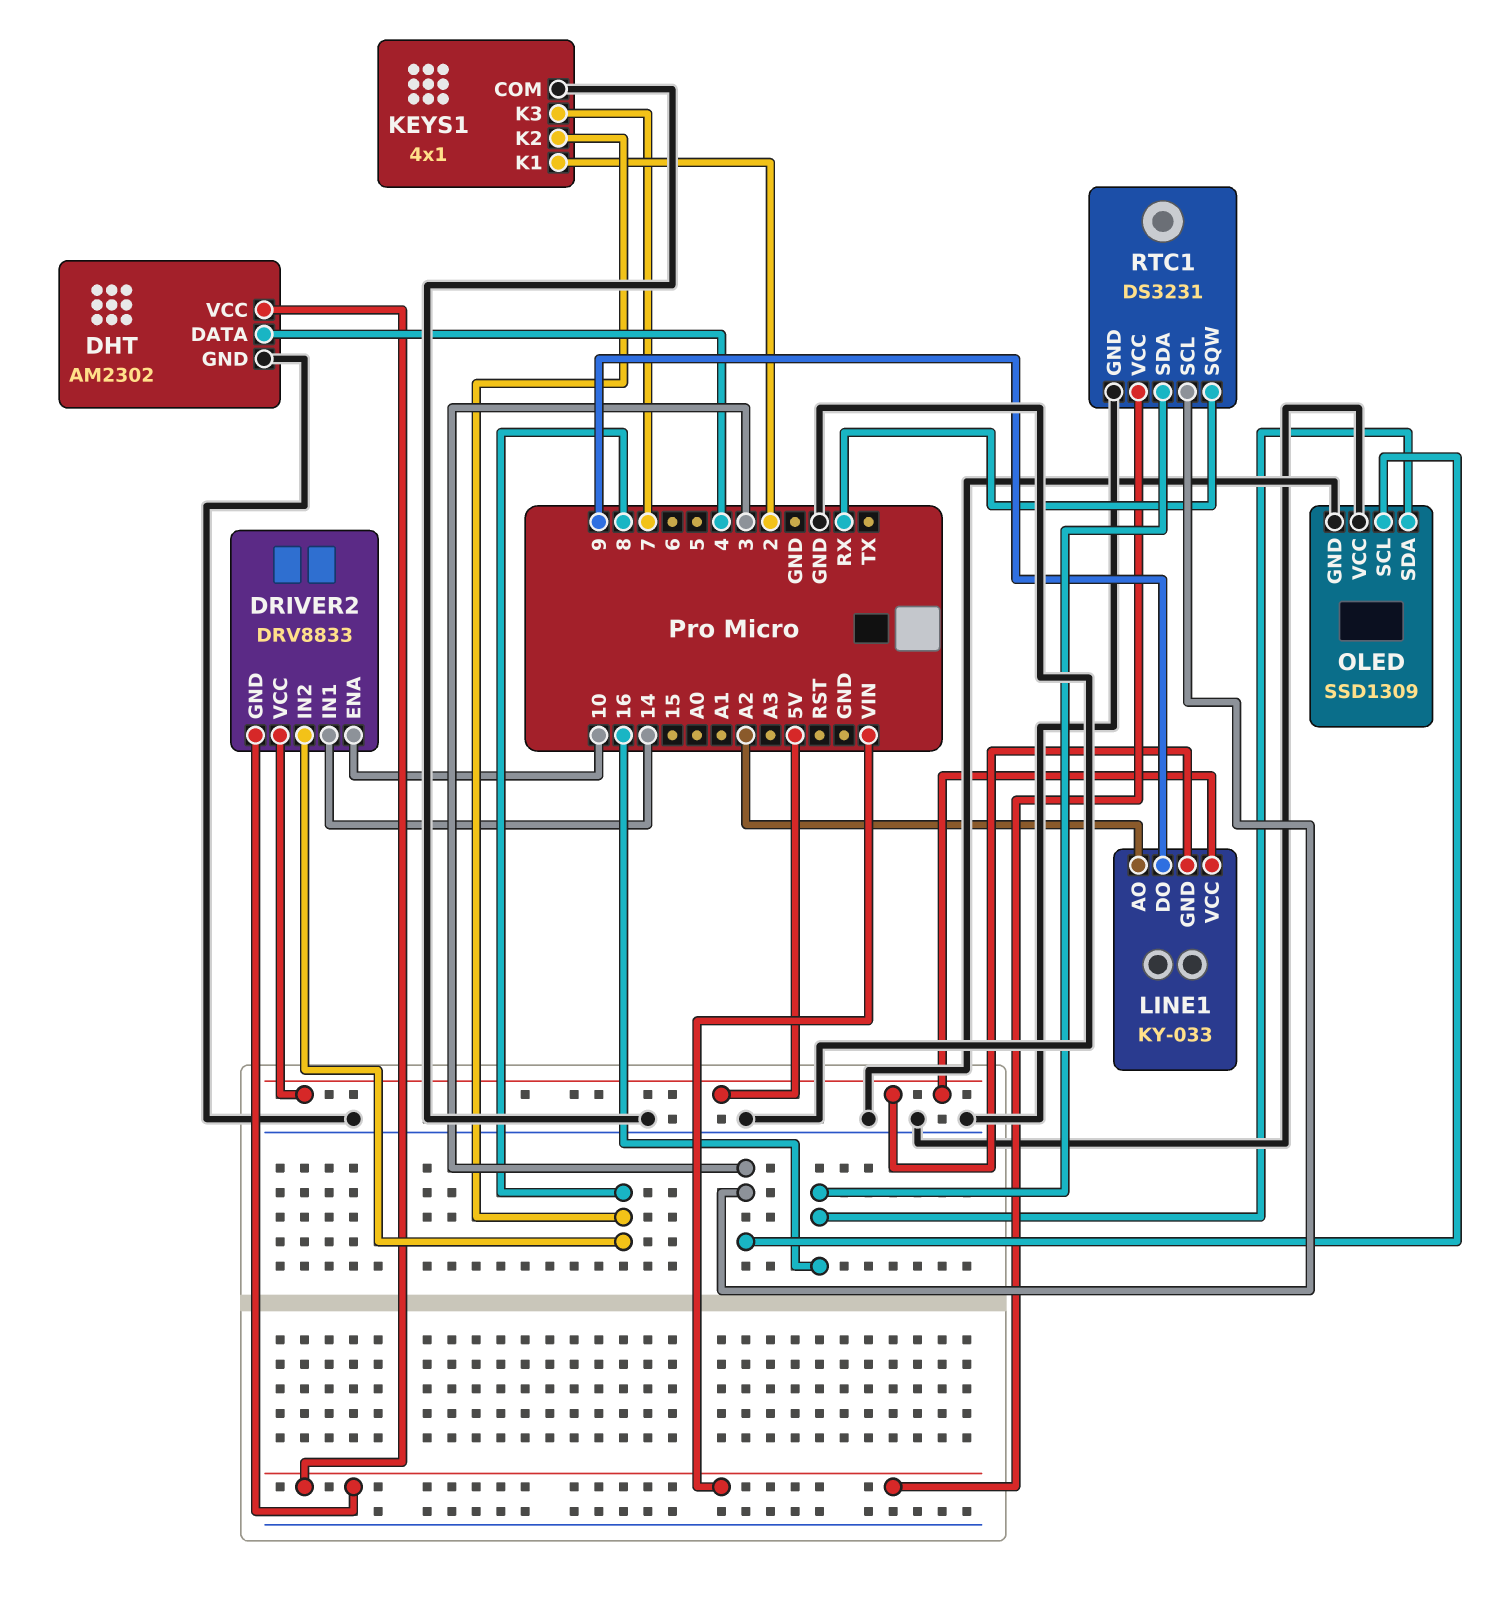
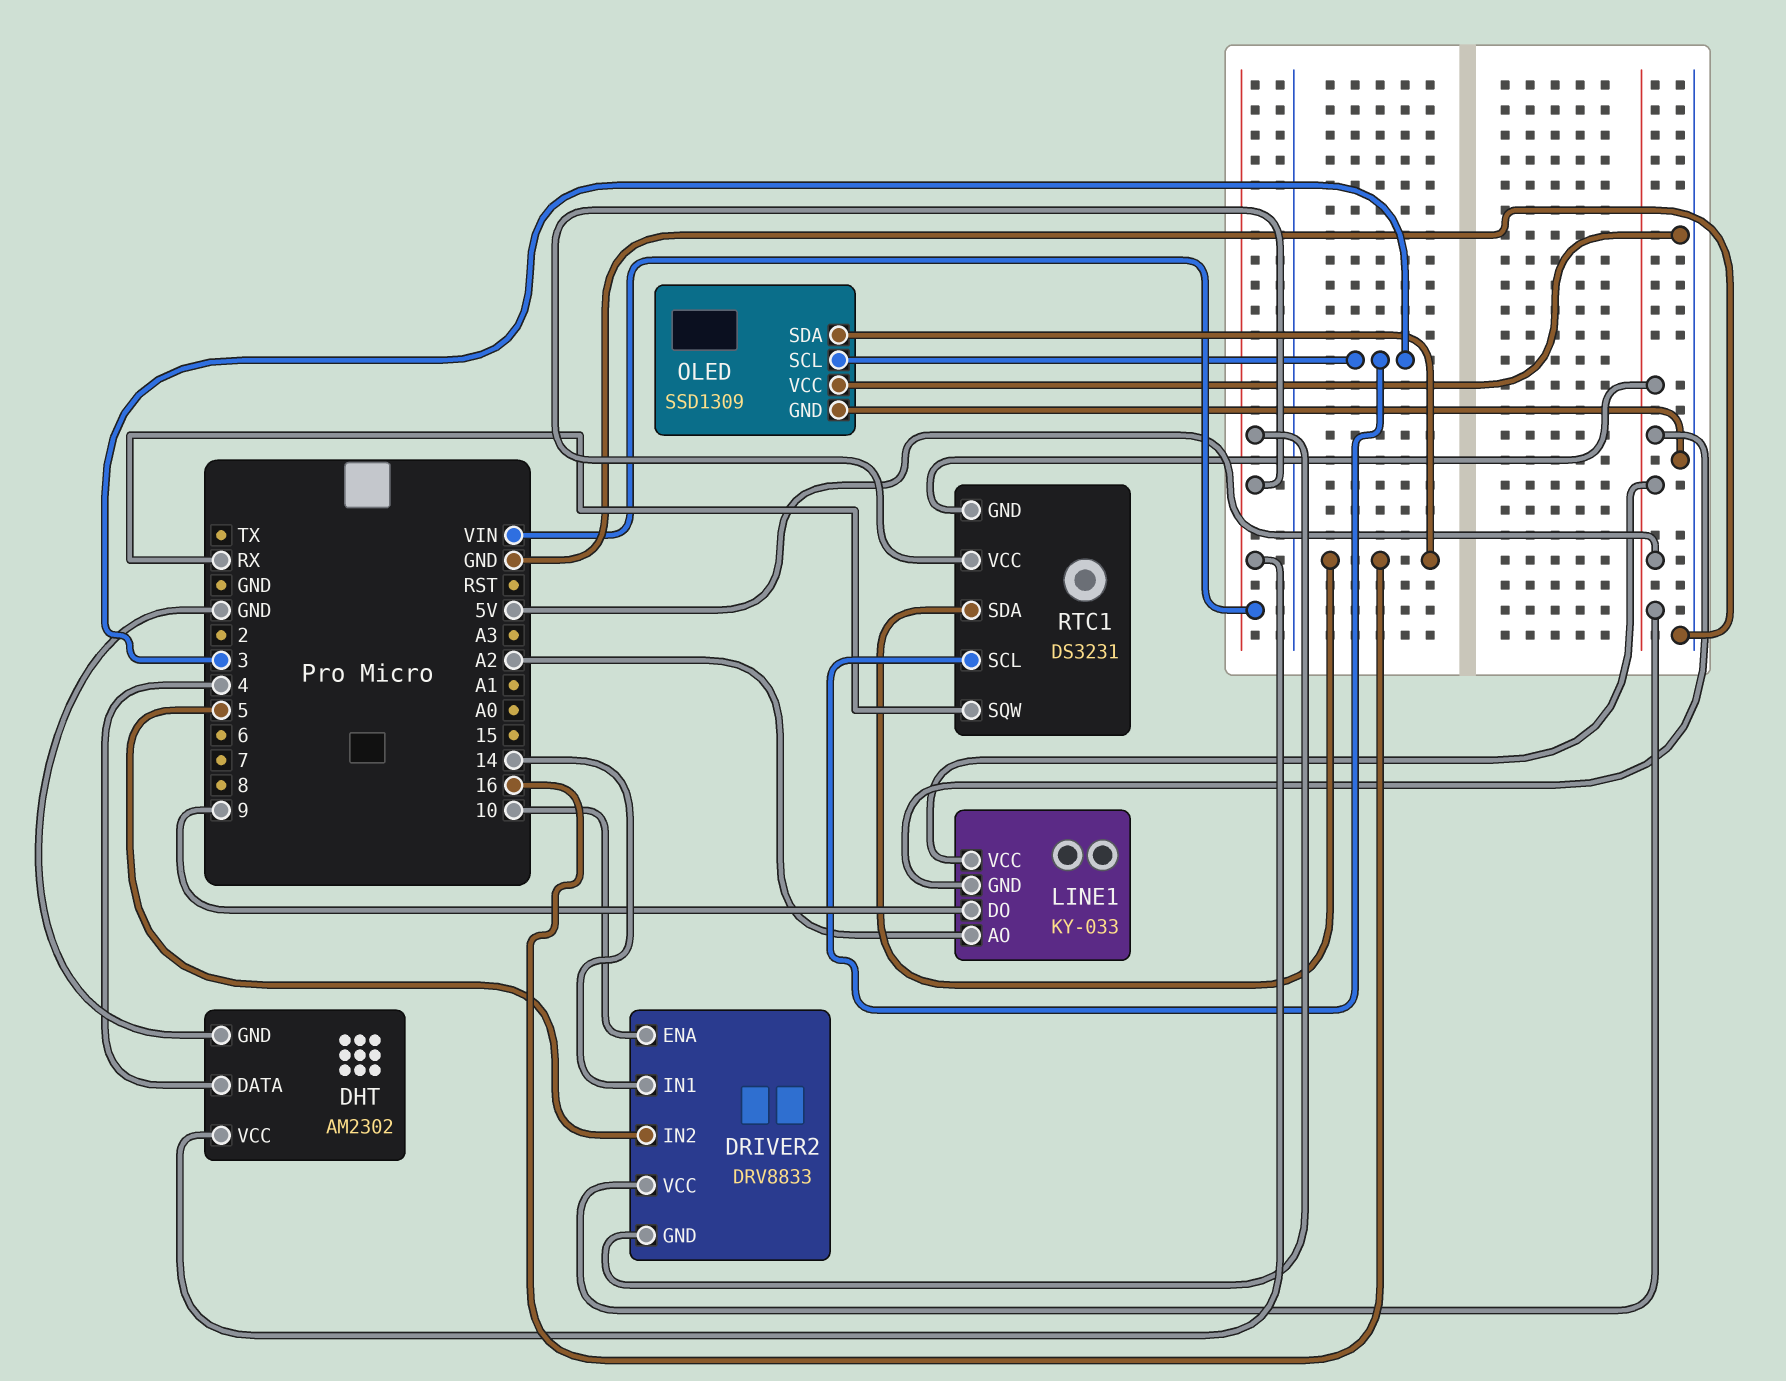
DRIVER2 pin IN2: 8 -> 5
KEYS1: 4x1 -> none
KEYS1 pin COM: GND -> none
KEYS1 pin K1: 2 -> none
KEYS1 pin K2: 8 -> none
KEYS1 pin K3: 7 -> none
RTC1 pin GND: GND -> 5V

